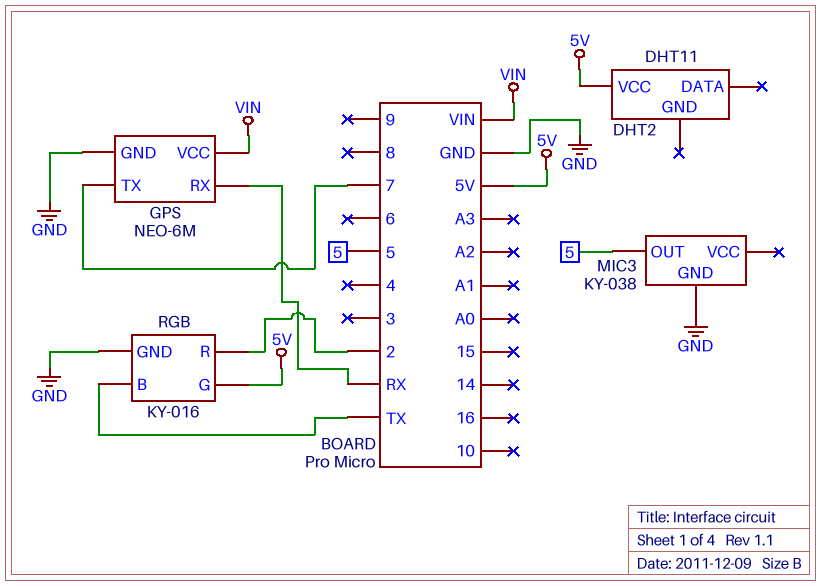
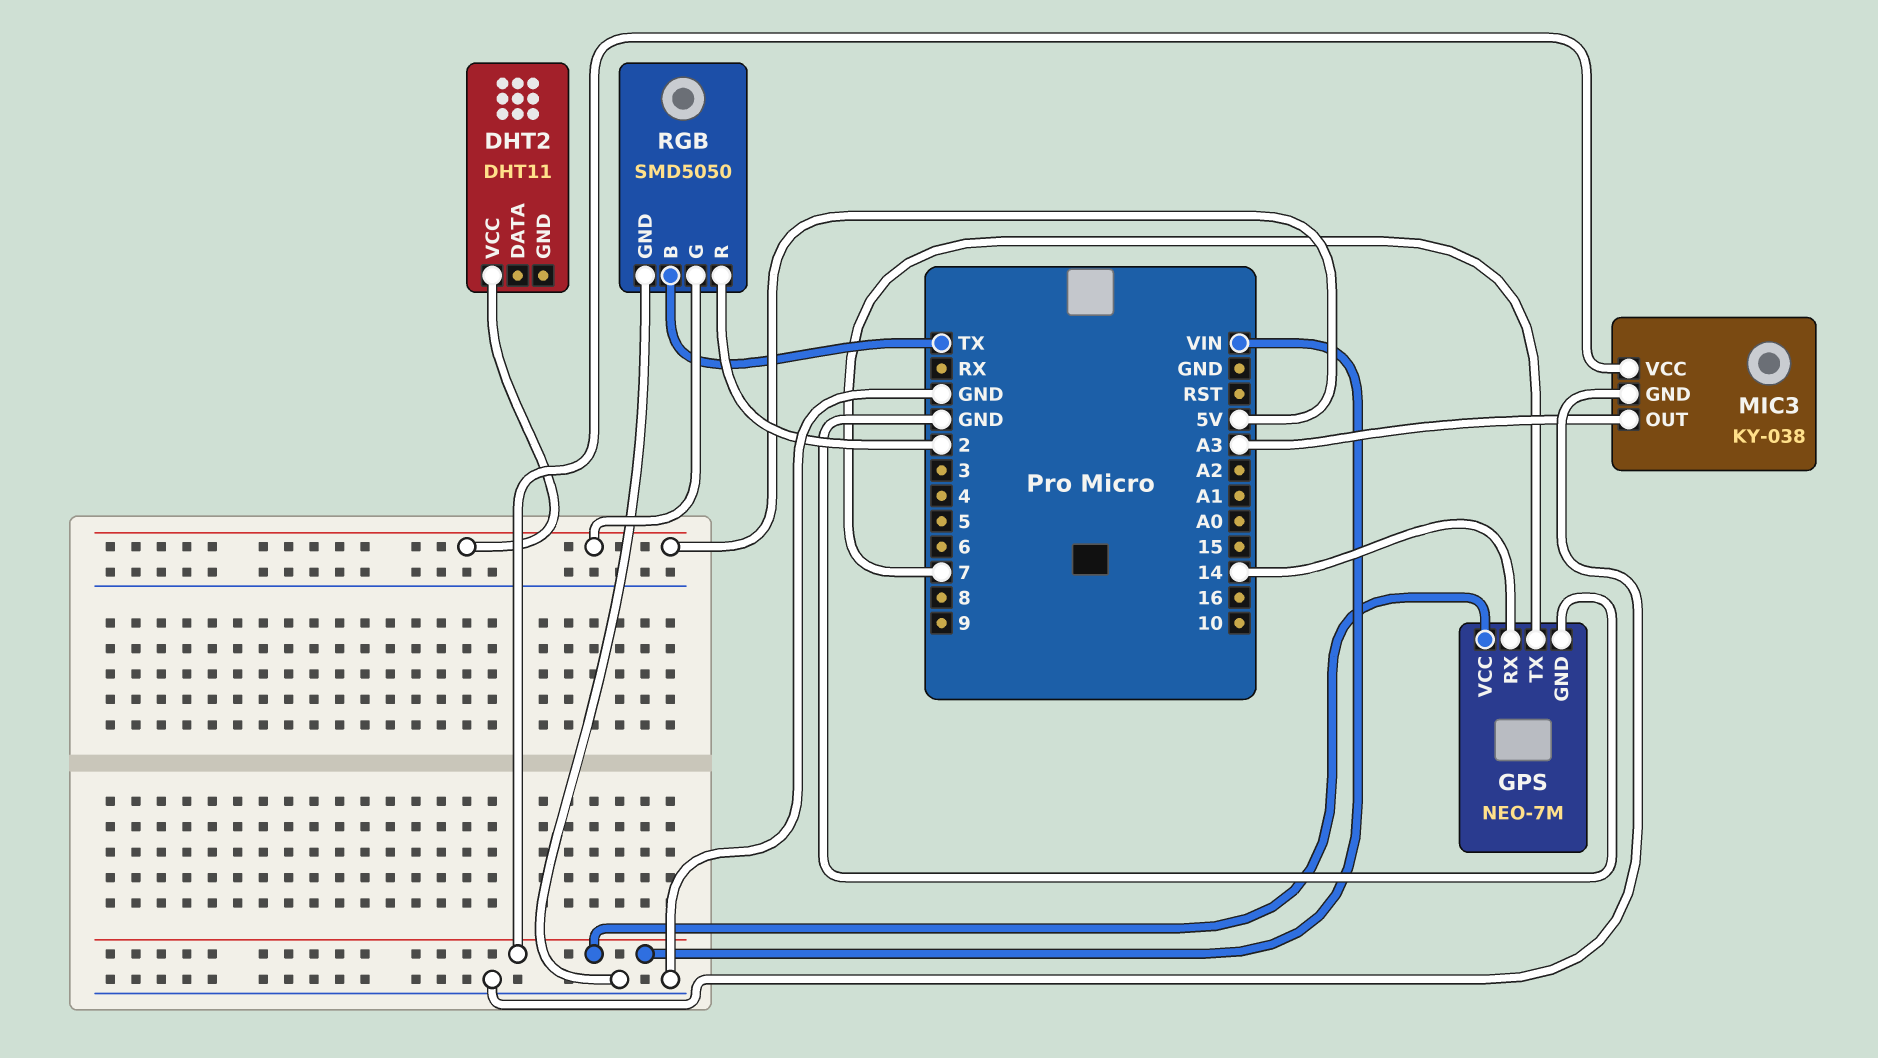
GPS: NEO-6M -> NEO-7M
GPS pin RX: RX -> 14
MIC3 pin OUT: 5 -> A3
MIC3 pin VCC: none -> VIN
RGB: KY-016 -> SMD5050

